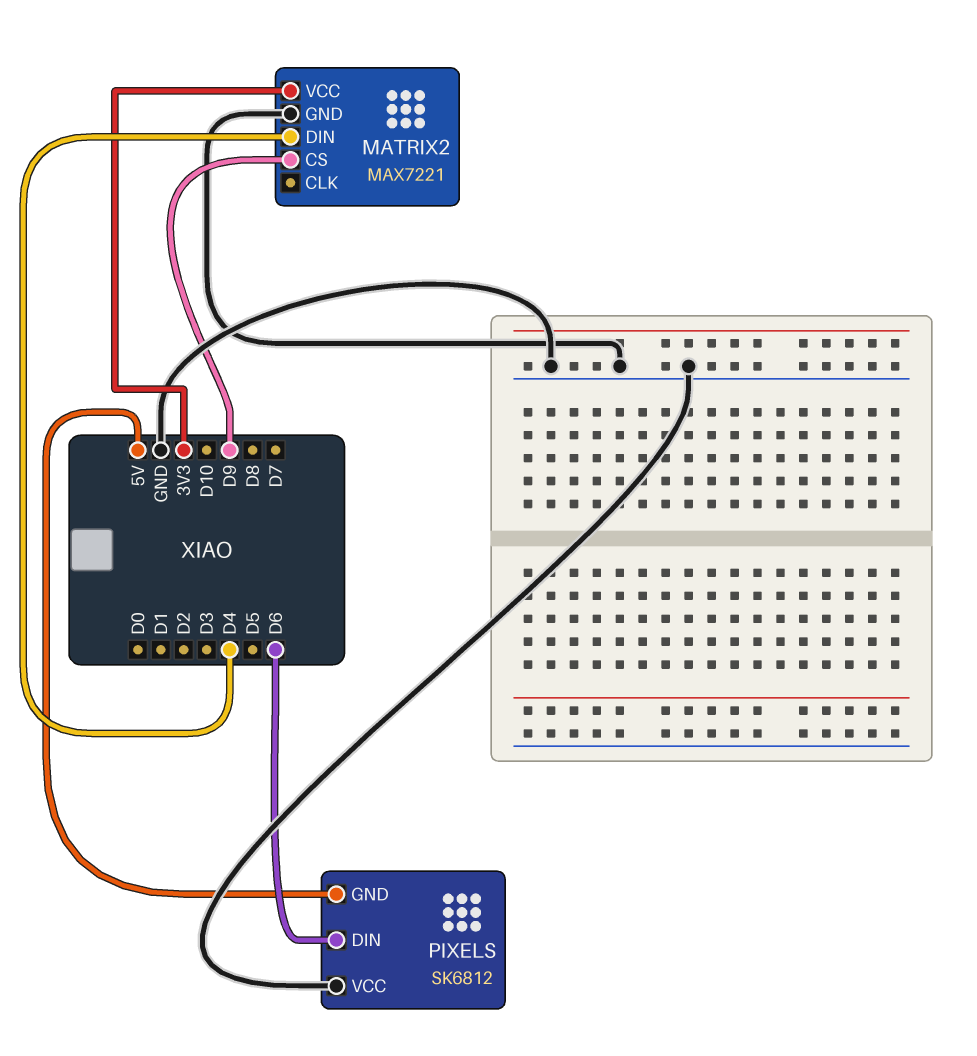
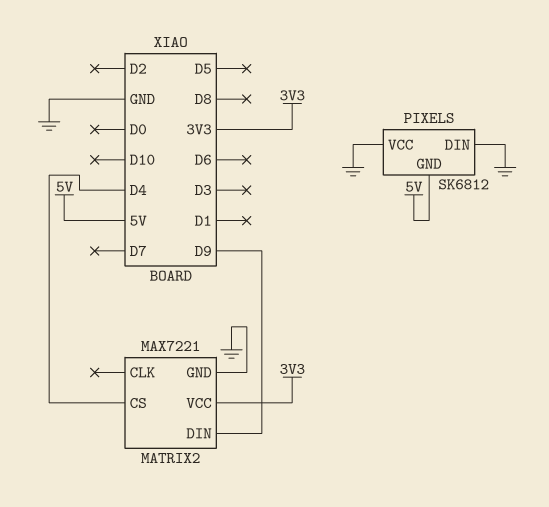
MATRIX2 pin CS: D9 -> D4
MATRIX2 pin DIN: D4 -> D9
PIXELS pin DIN: D6 -> GND

